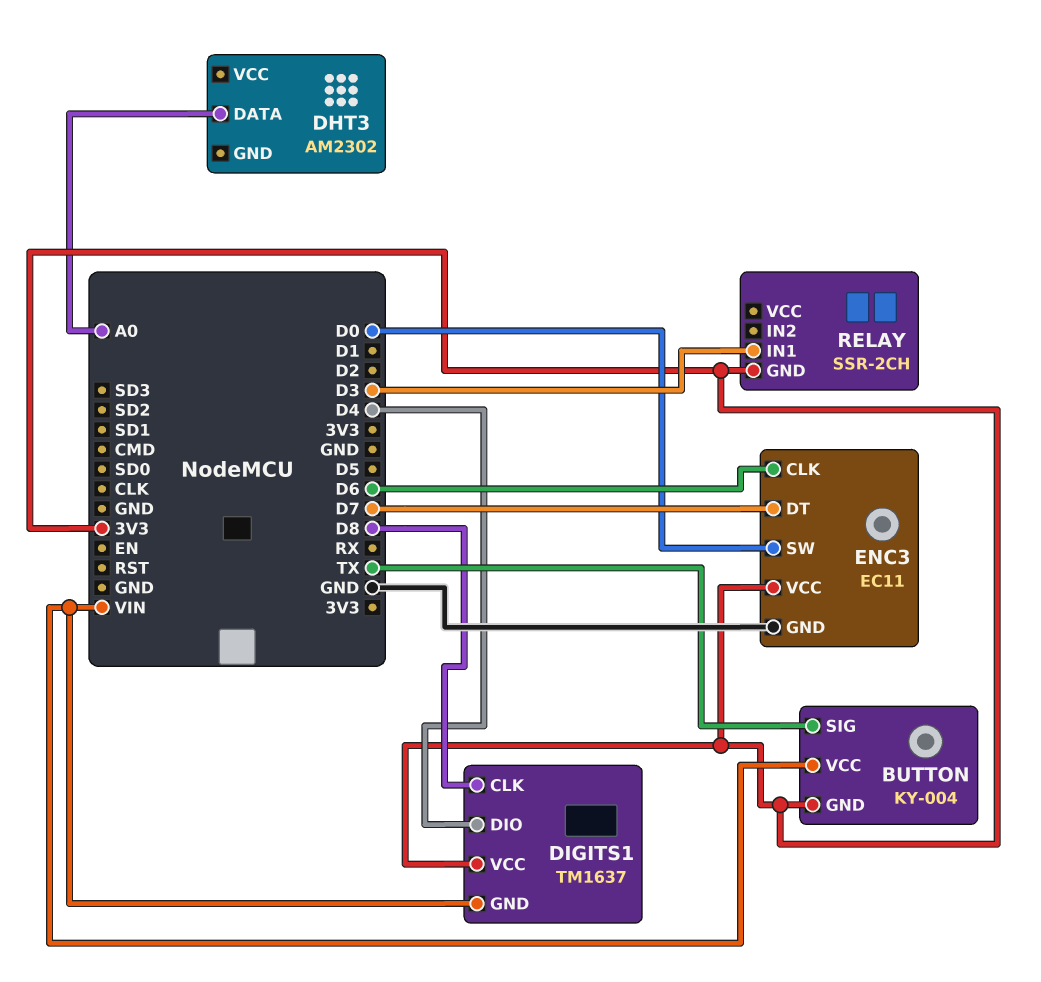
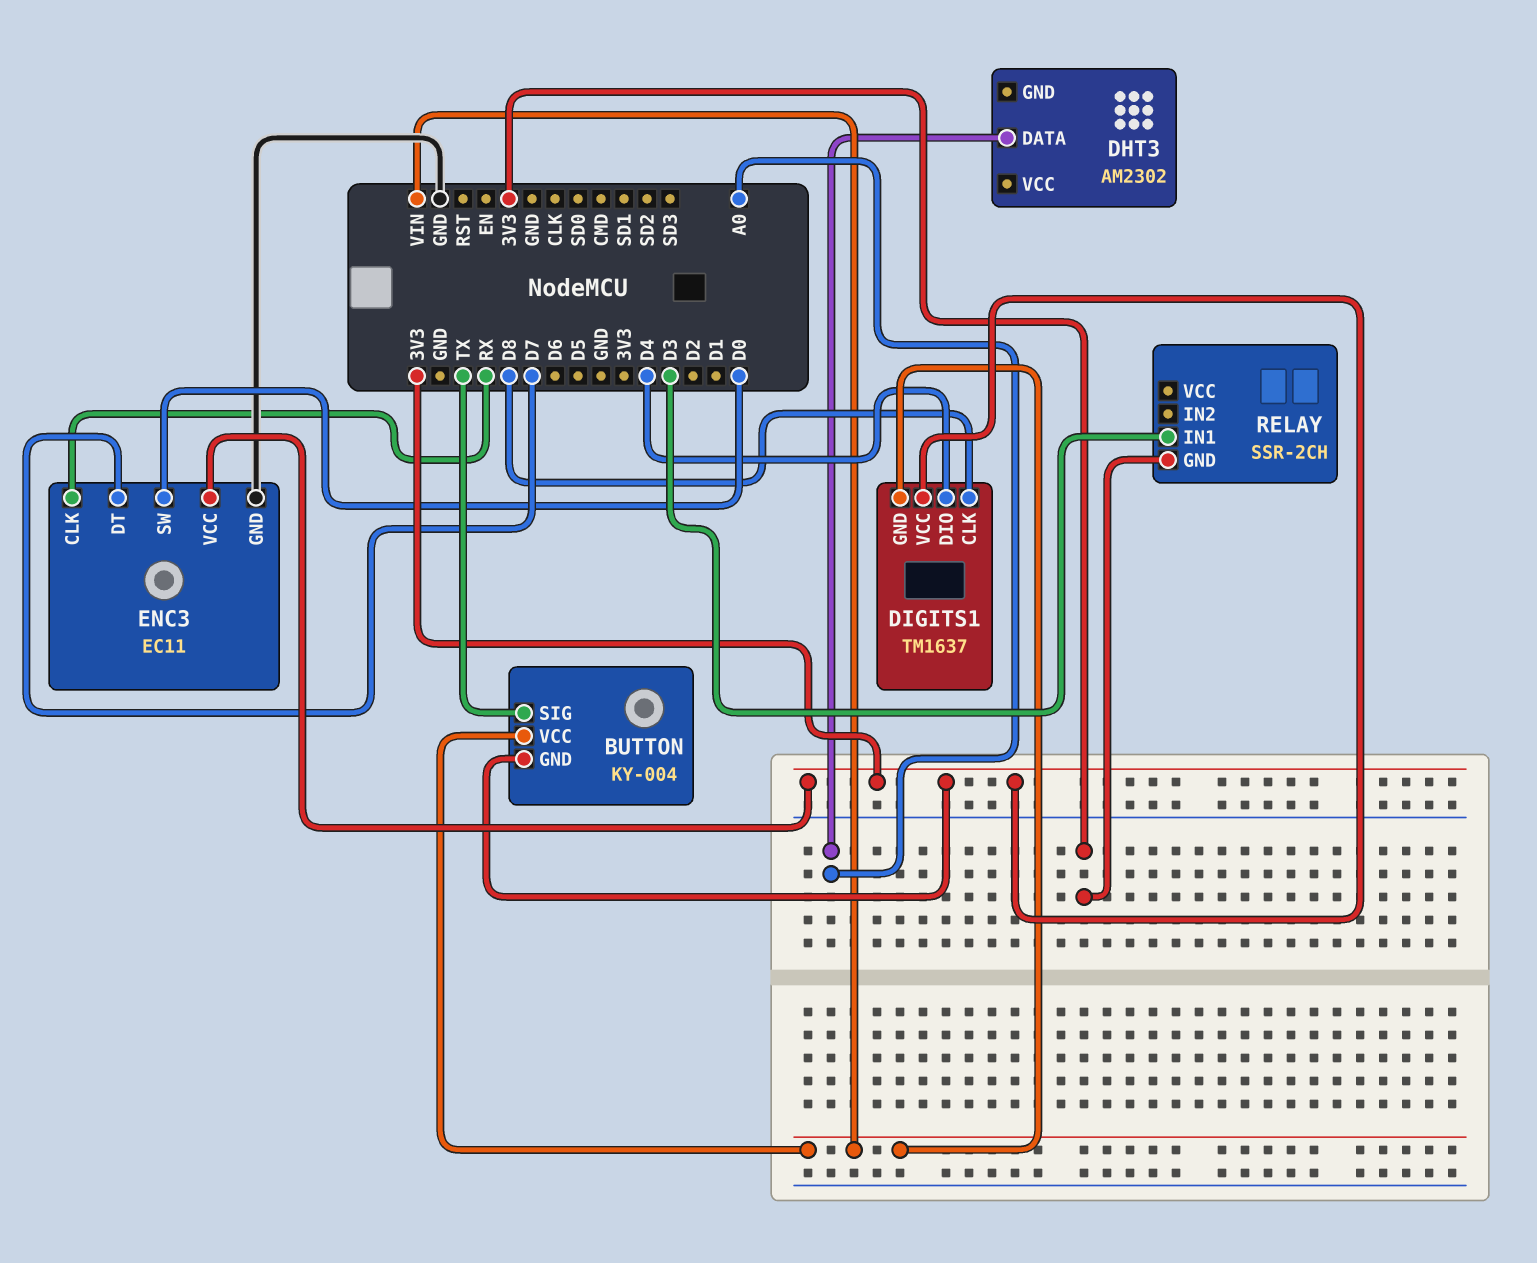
ENC3 pin CLK: D6 -> RX

